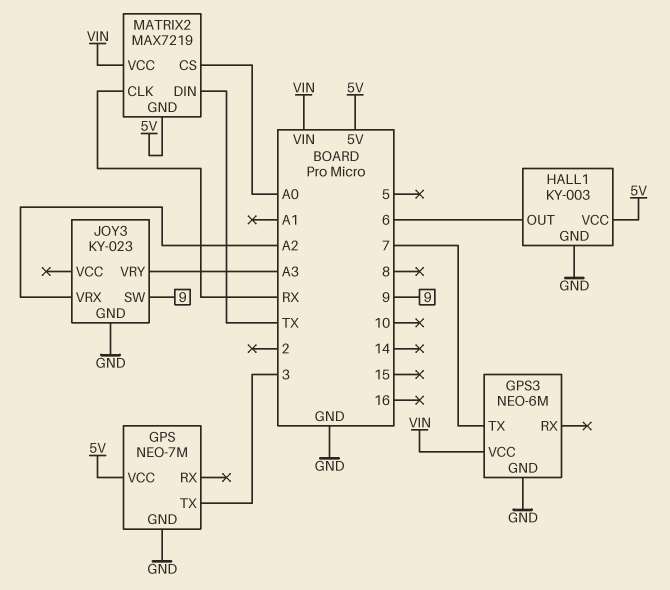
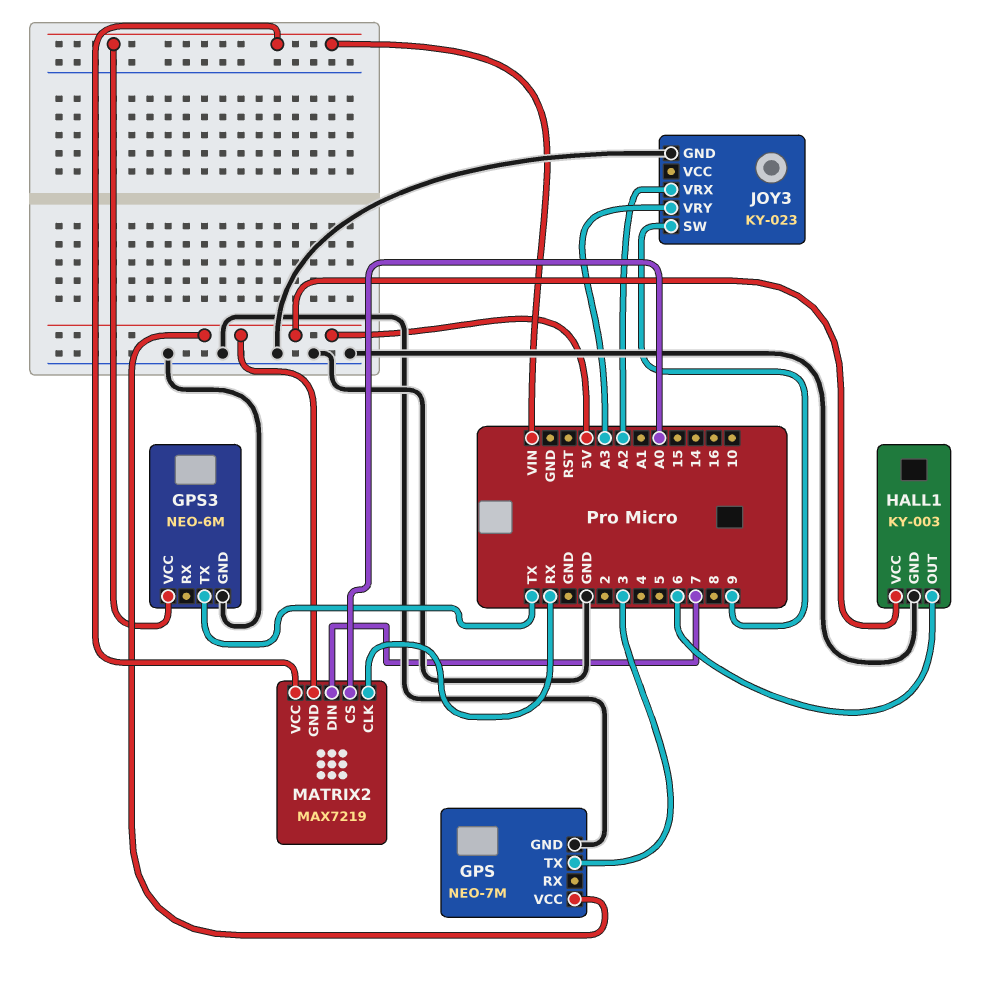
GPS3 pin TX: 7 -> TX
MATRIX2 pin DIN: TX -> 7

